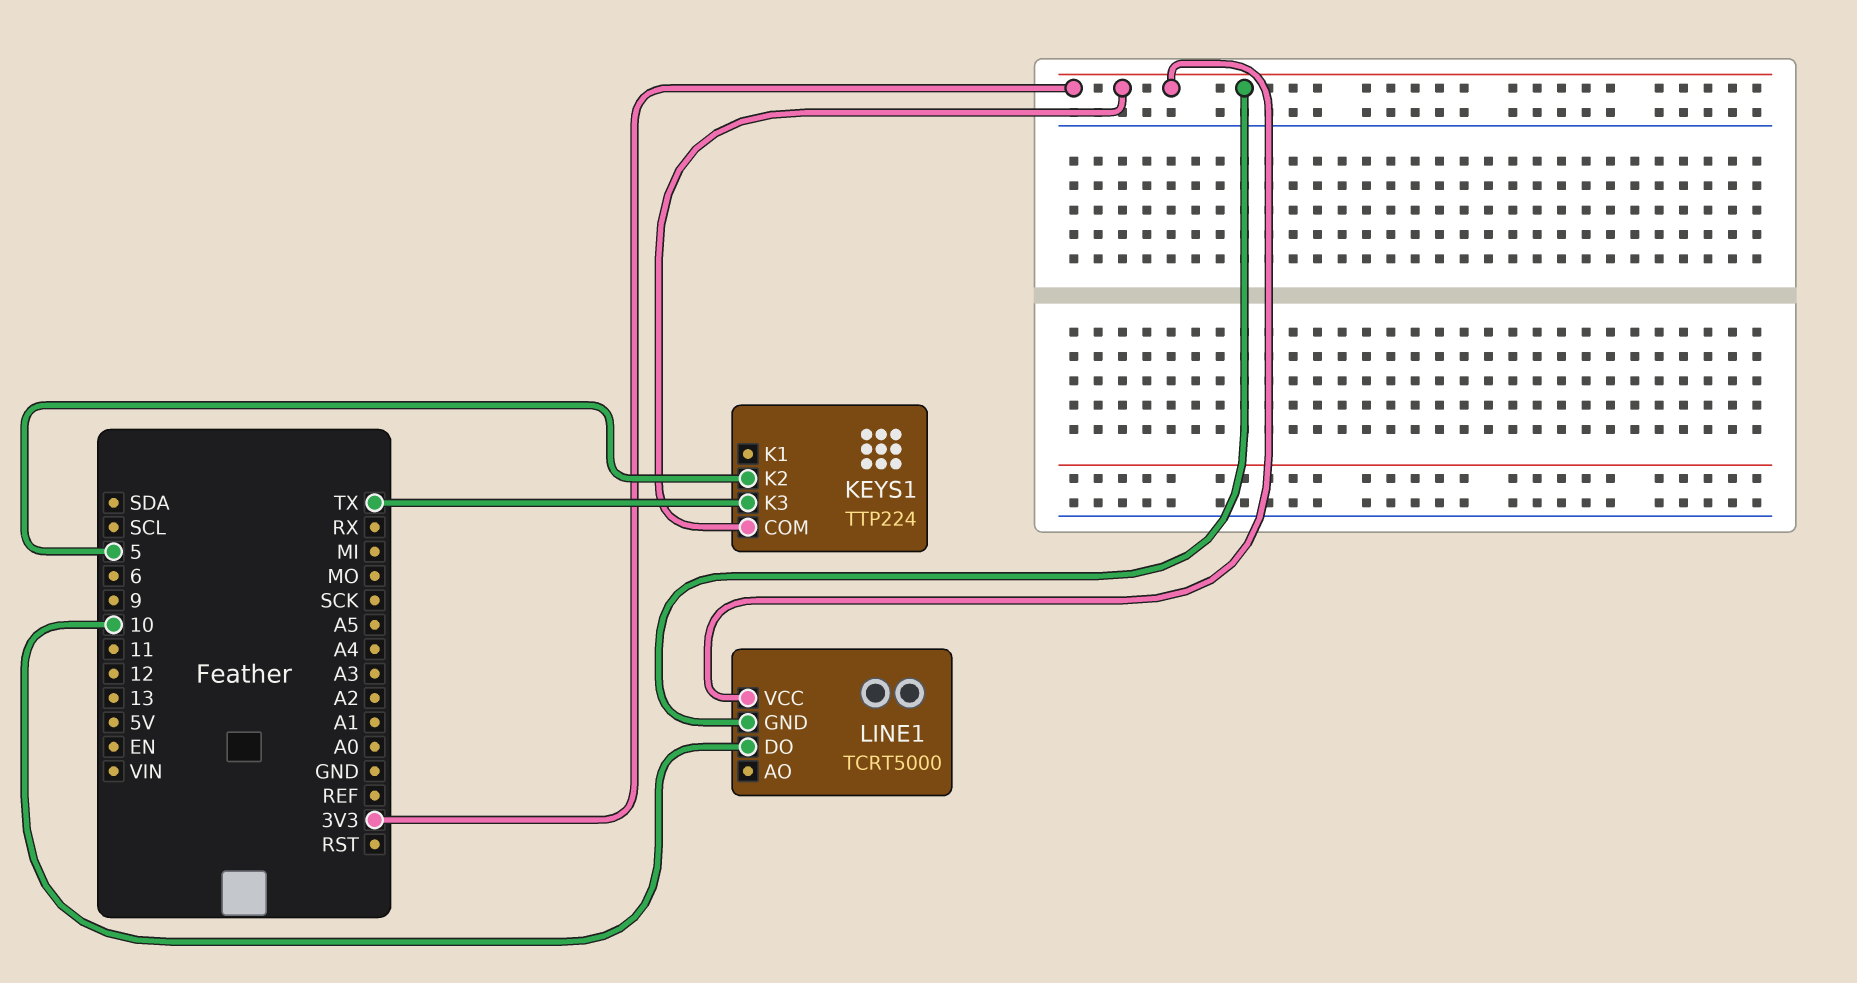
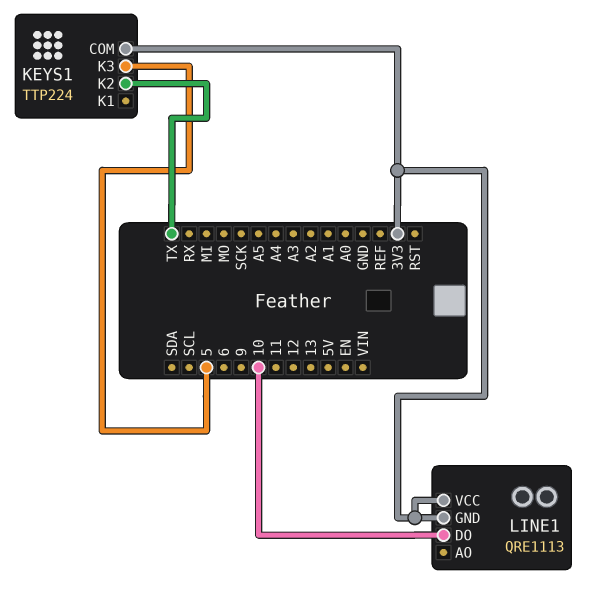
KEYS1 pin K2: 5 -> TX
KEYS1 pin K3: TX -> 5
LINE1: TCRT5000 -> QRE1113

